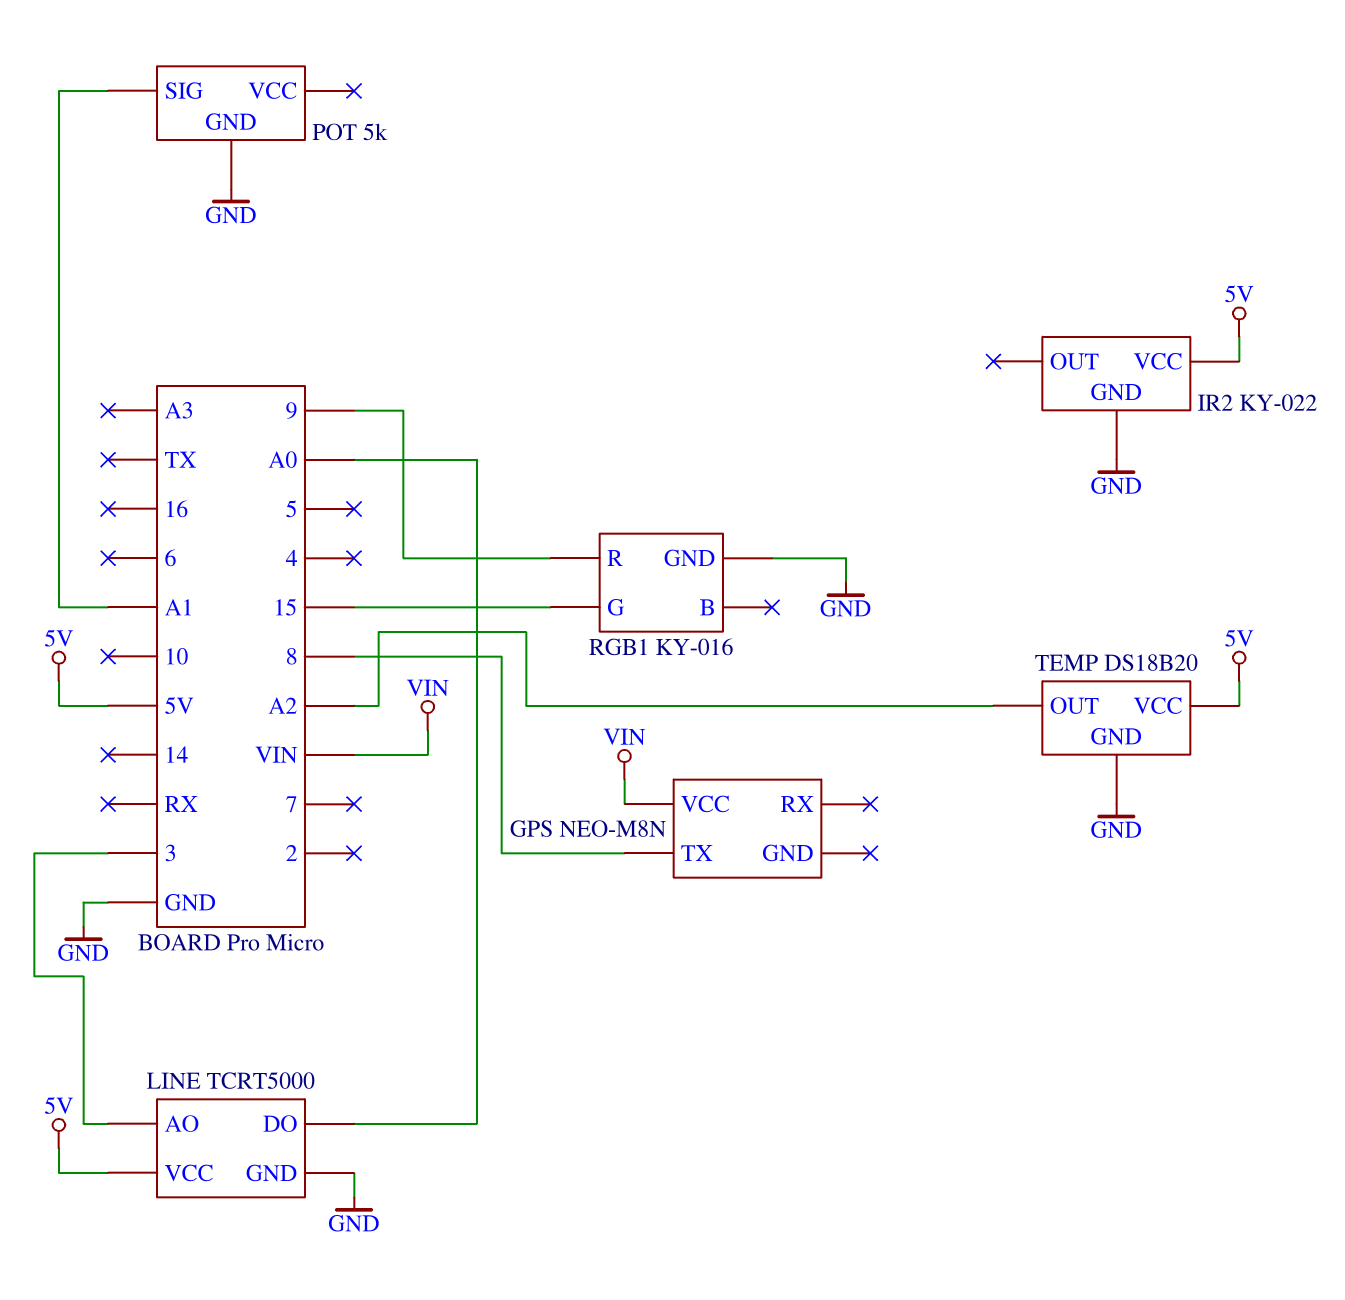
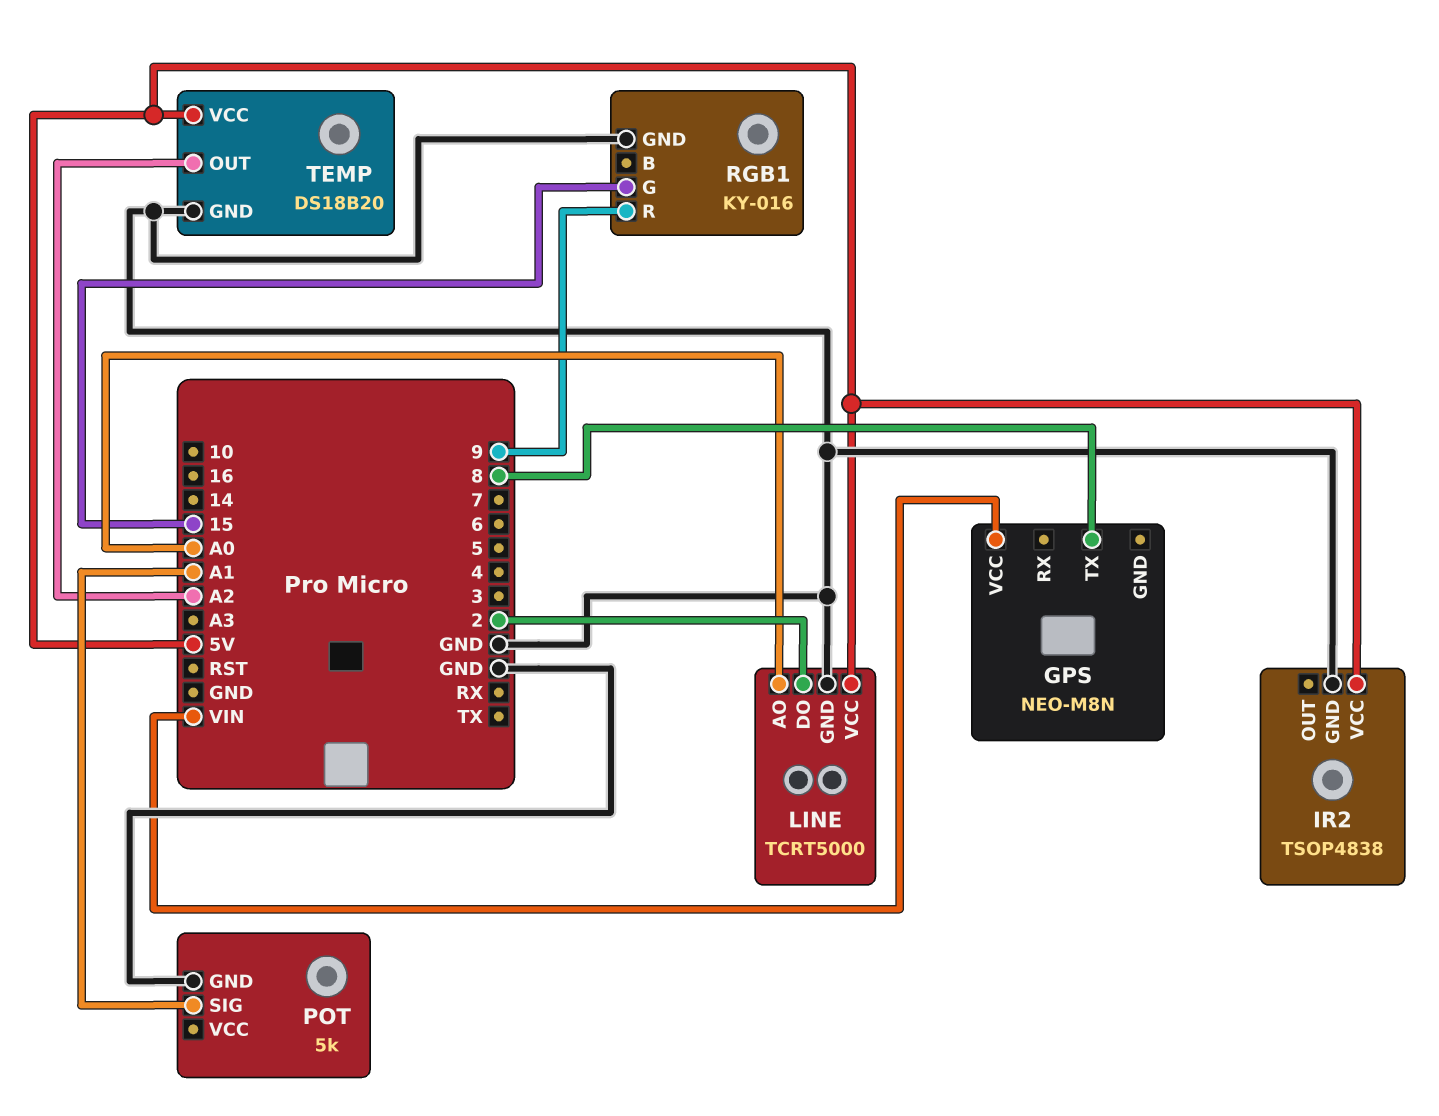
IR2: KY-022 -> TSOP4838
LINE pin AO: 3 -> A0
LINE pin DO: A0 -> 2

